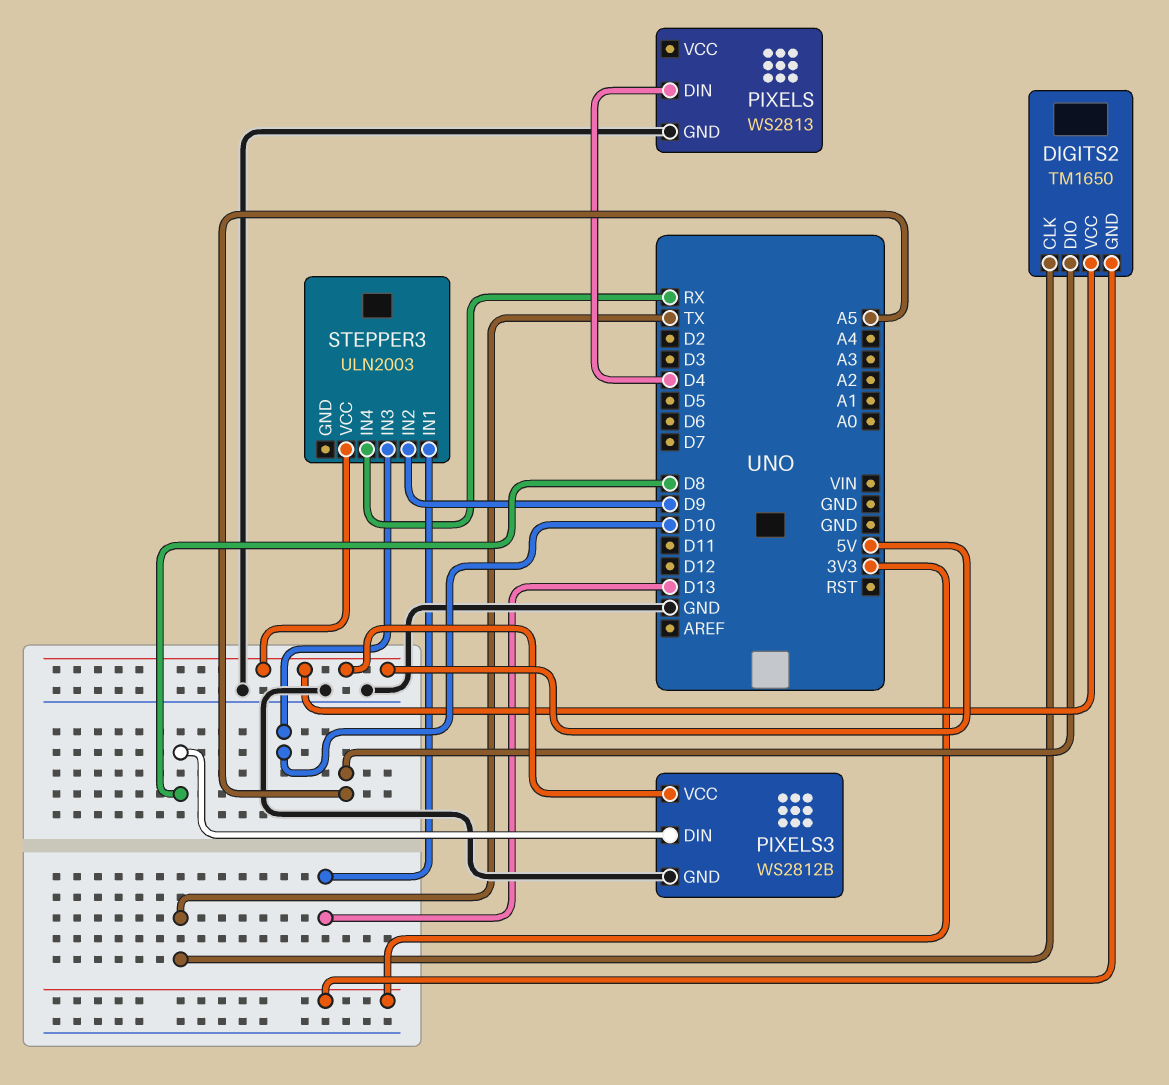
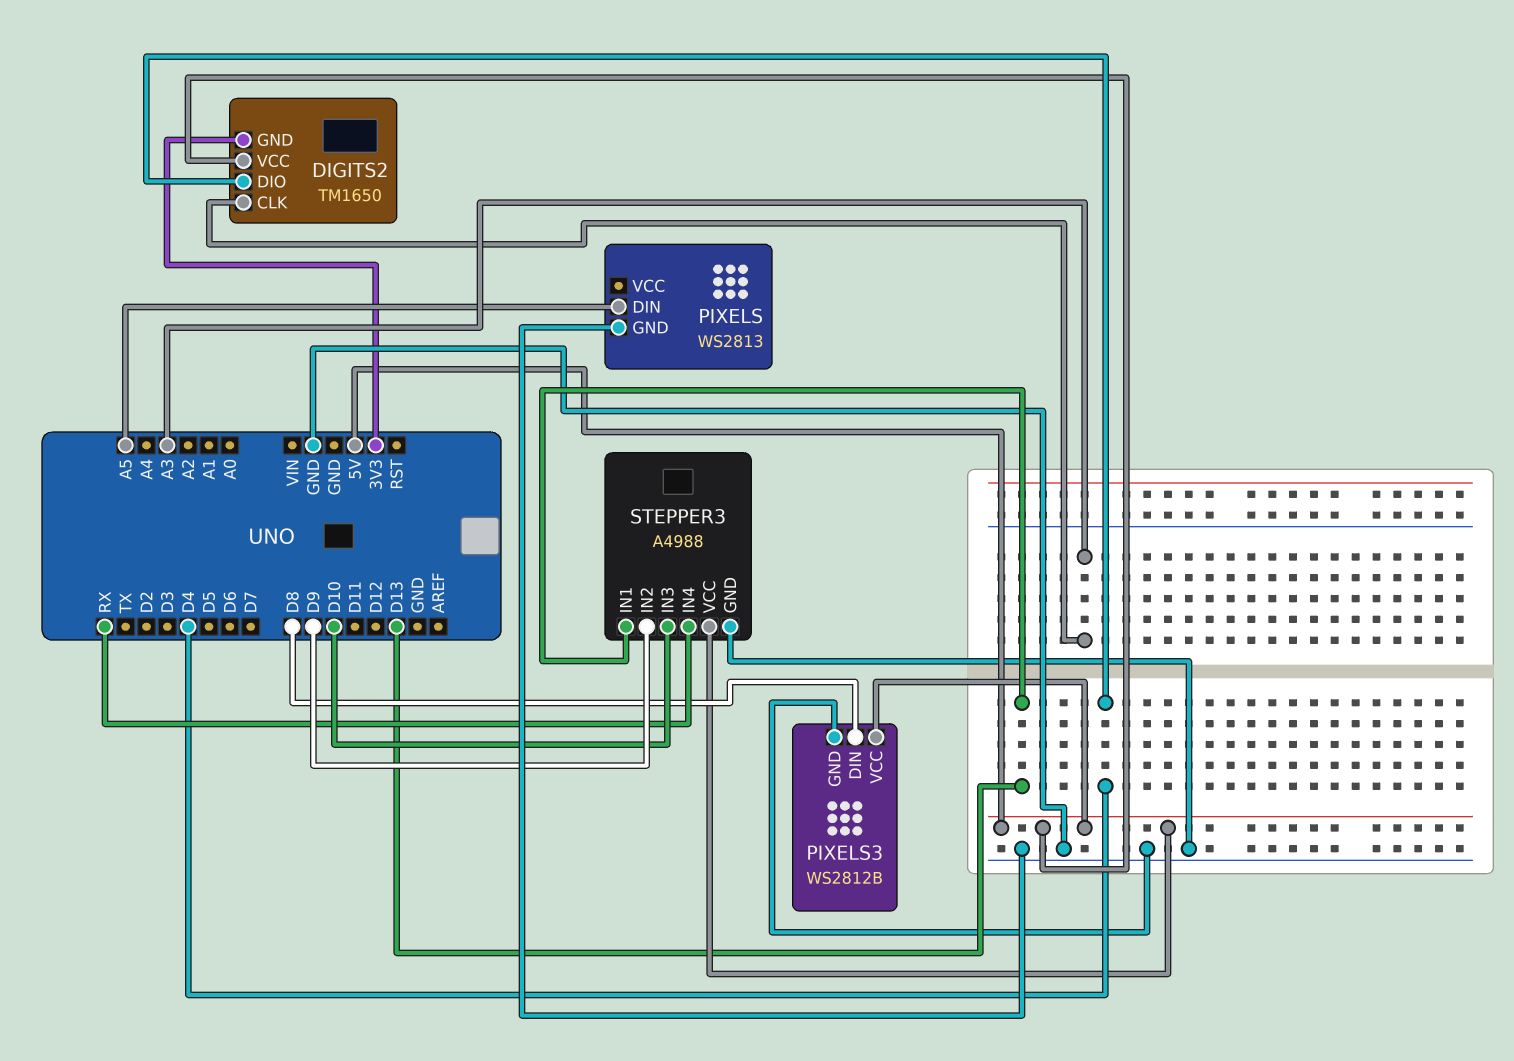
DIGITS2 pin CLK: TX -> A3
DIGITS2 pin DIO: A5 -> D4
PIXELS pin DIN: D4 -> A5
STEPPER3: ULN2003 -> A4988
STEPPER3 pin GND: none -> GND

